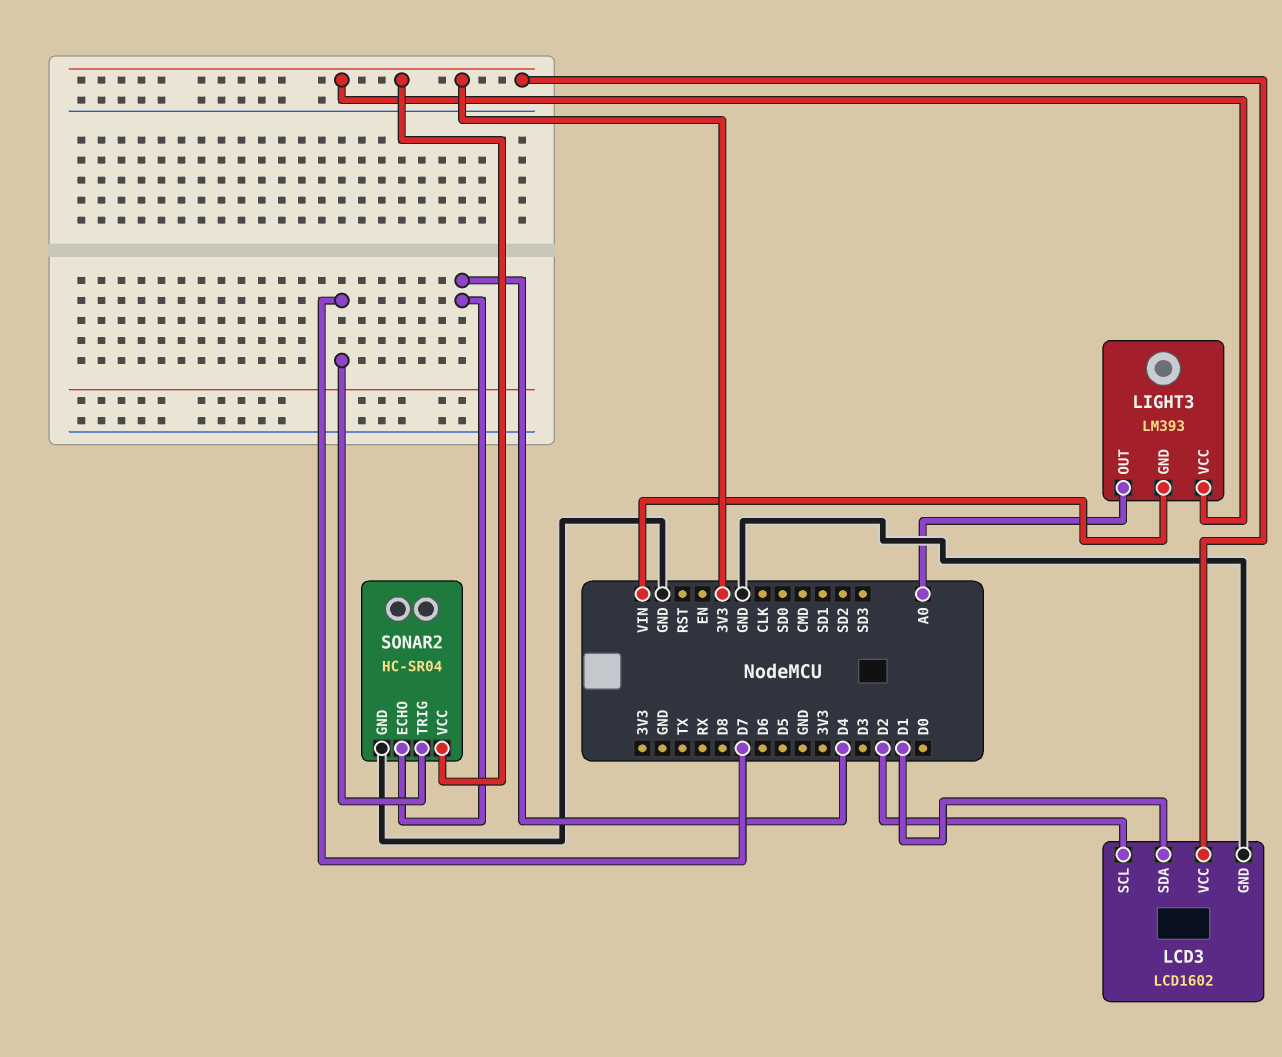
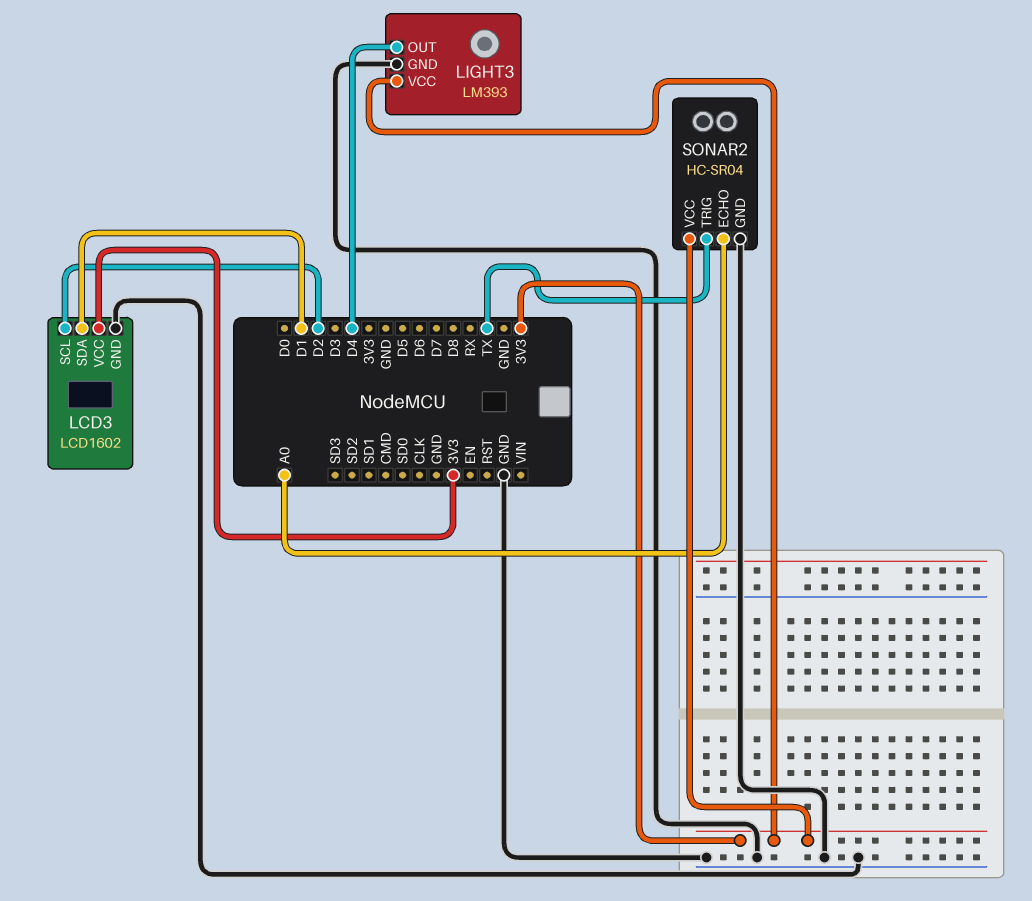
LIGHT3 pin GND: VIN -> GND
LIGHT3 pin OUT: A0 -> D4
SONAR2 pin ECHO: D4 -> A0
SONAR2 pin TRIG: D7 -> TX

